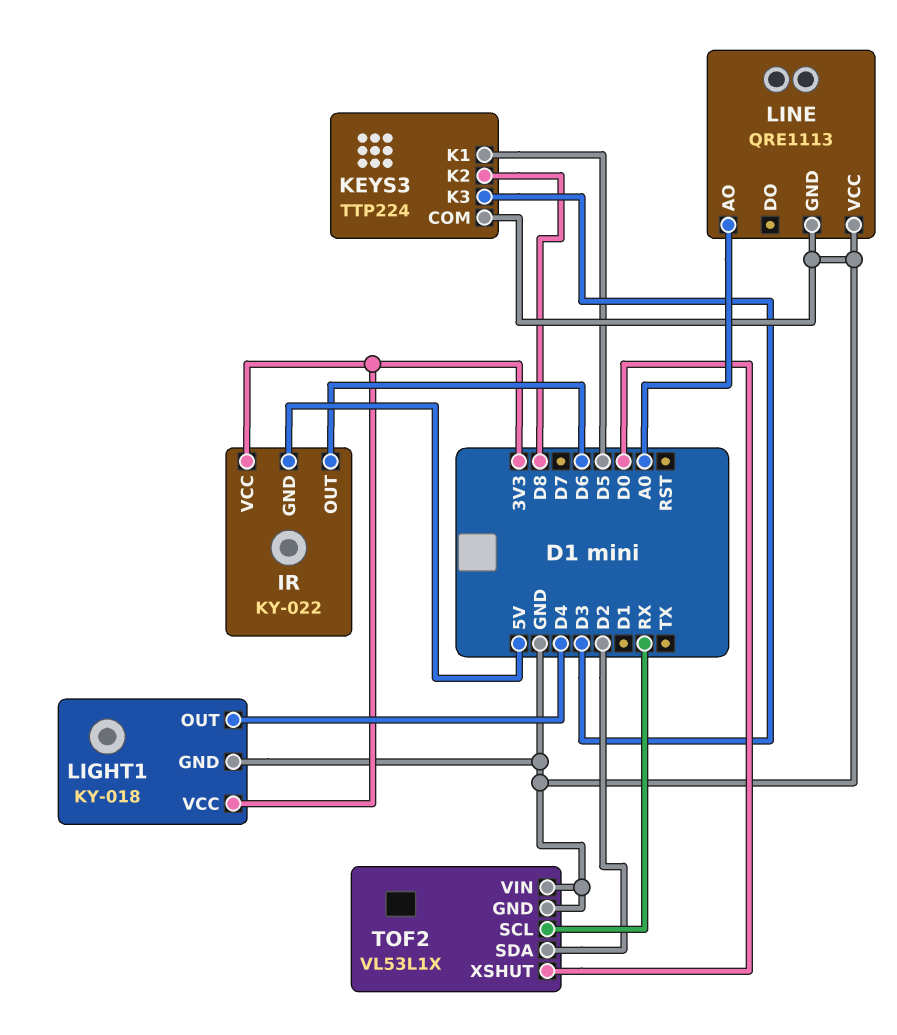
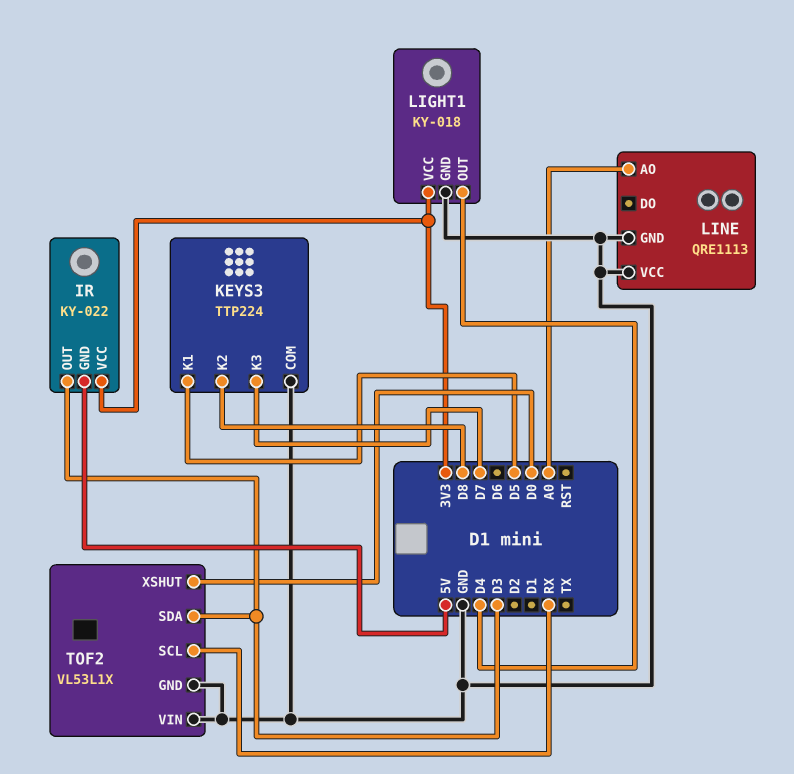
IR pin OUT: D6 -> D3
KEYS3 pin K3: D3 -> D7
TOF2 pin SDA: D2 -> D3

